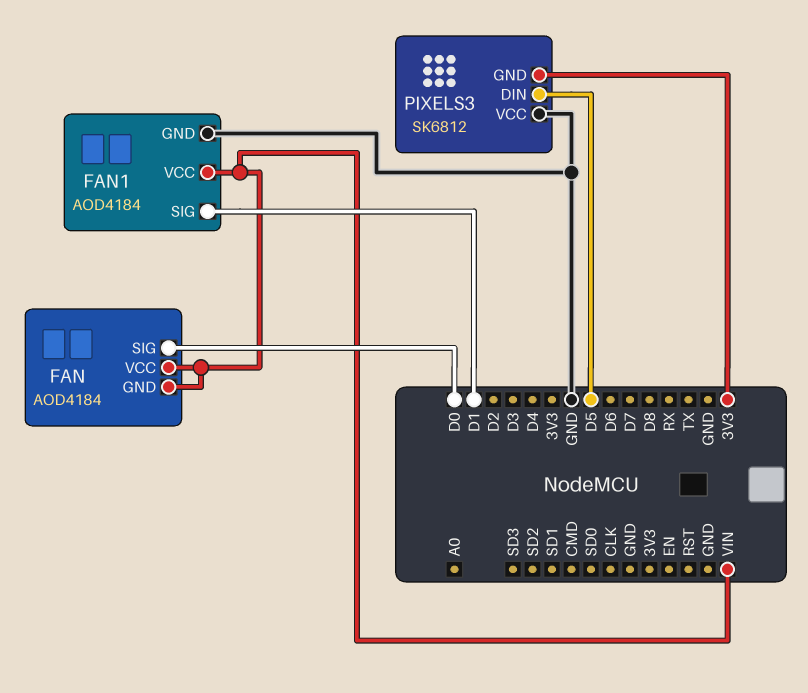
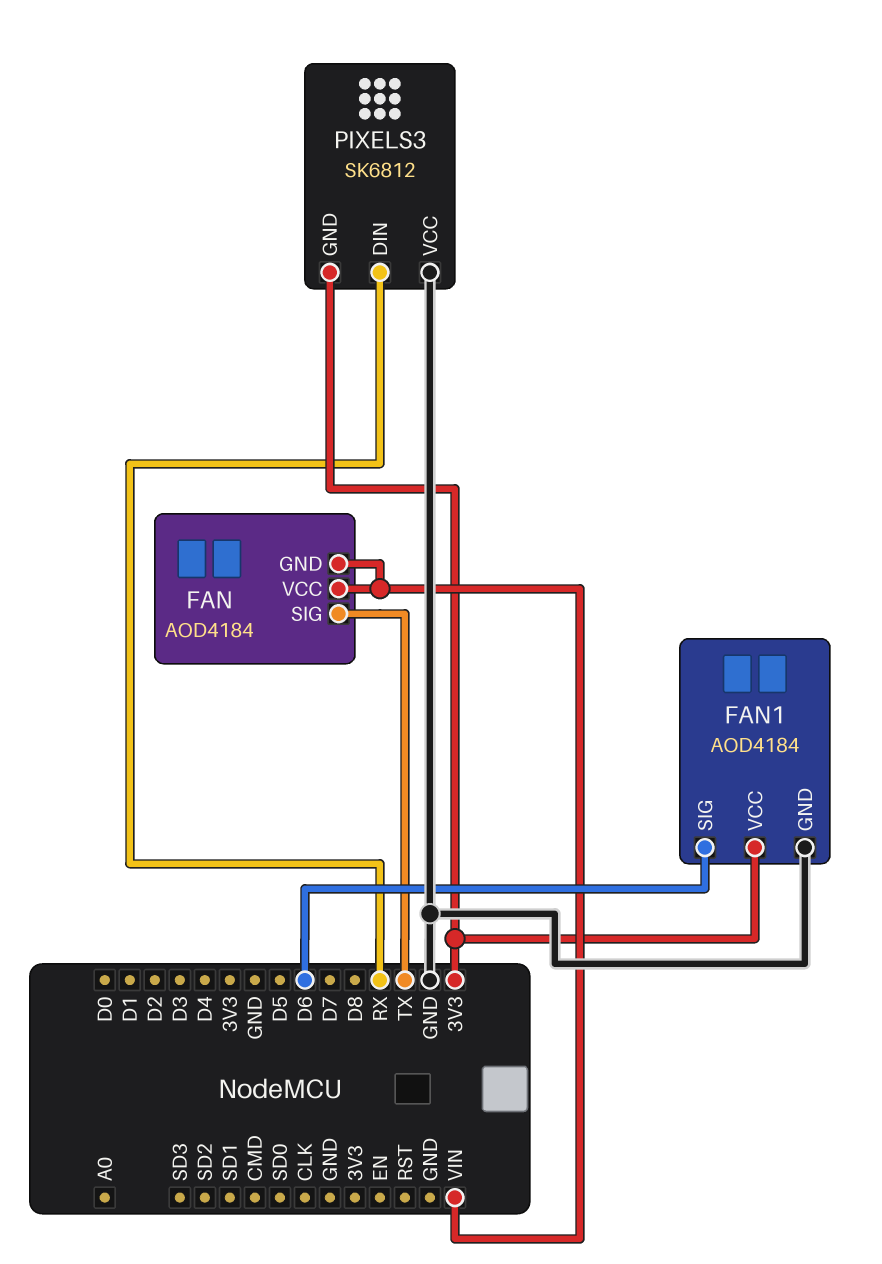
FAN pin SIG: D0 -> TX
FAN1 pin SIG: D1 -> D6
FAN1 pin VCC: VIN -> 3V3
PIXELS3 pin DIN: D5 -> RX

